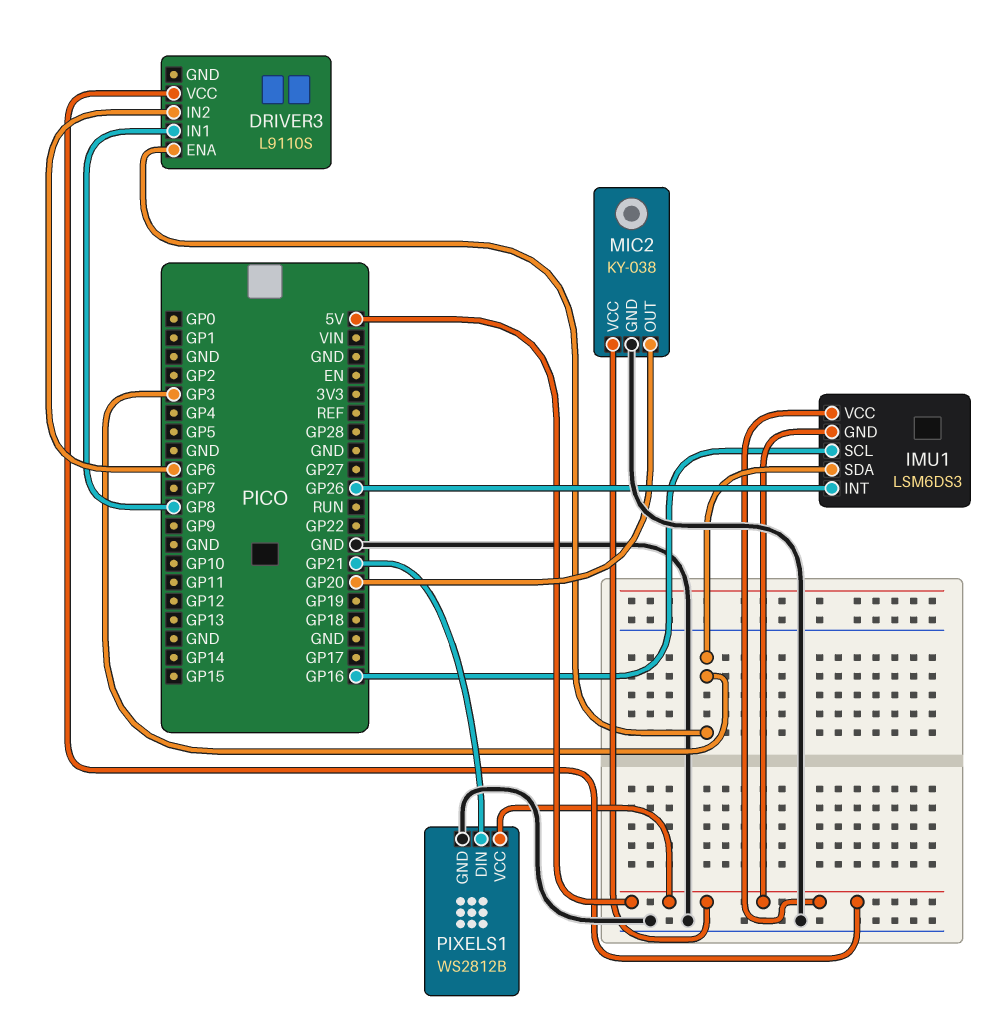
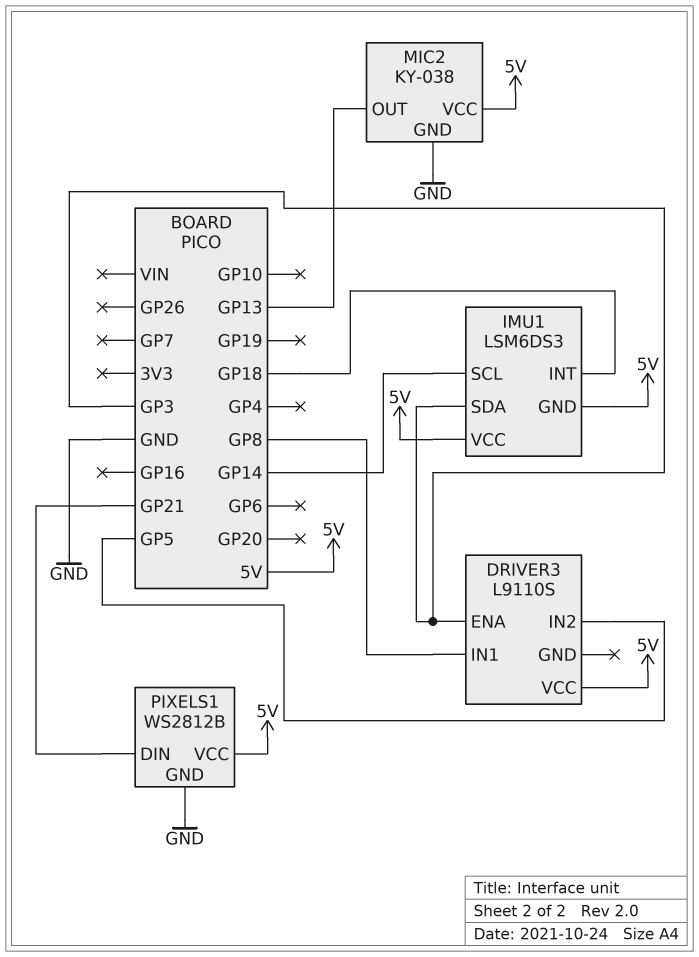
DRIVER3 pin IN2: GP6 -> GP5
IMU1 pin INT: GP26 -> GP18
IMU1 pin SCL: GP16 -> GP14
MIC2 pin OUT: GP20 -> GP13

